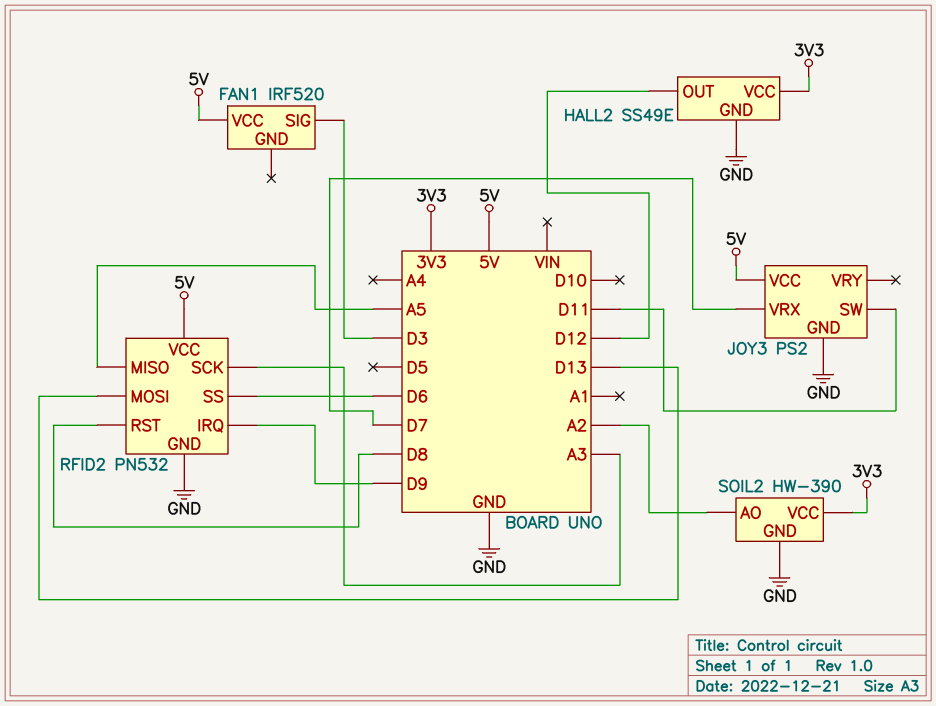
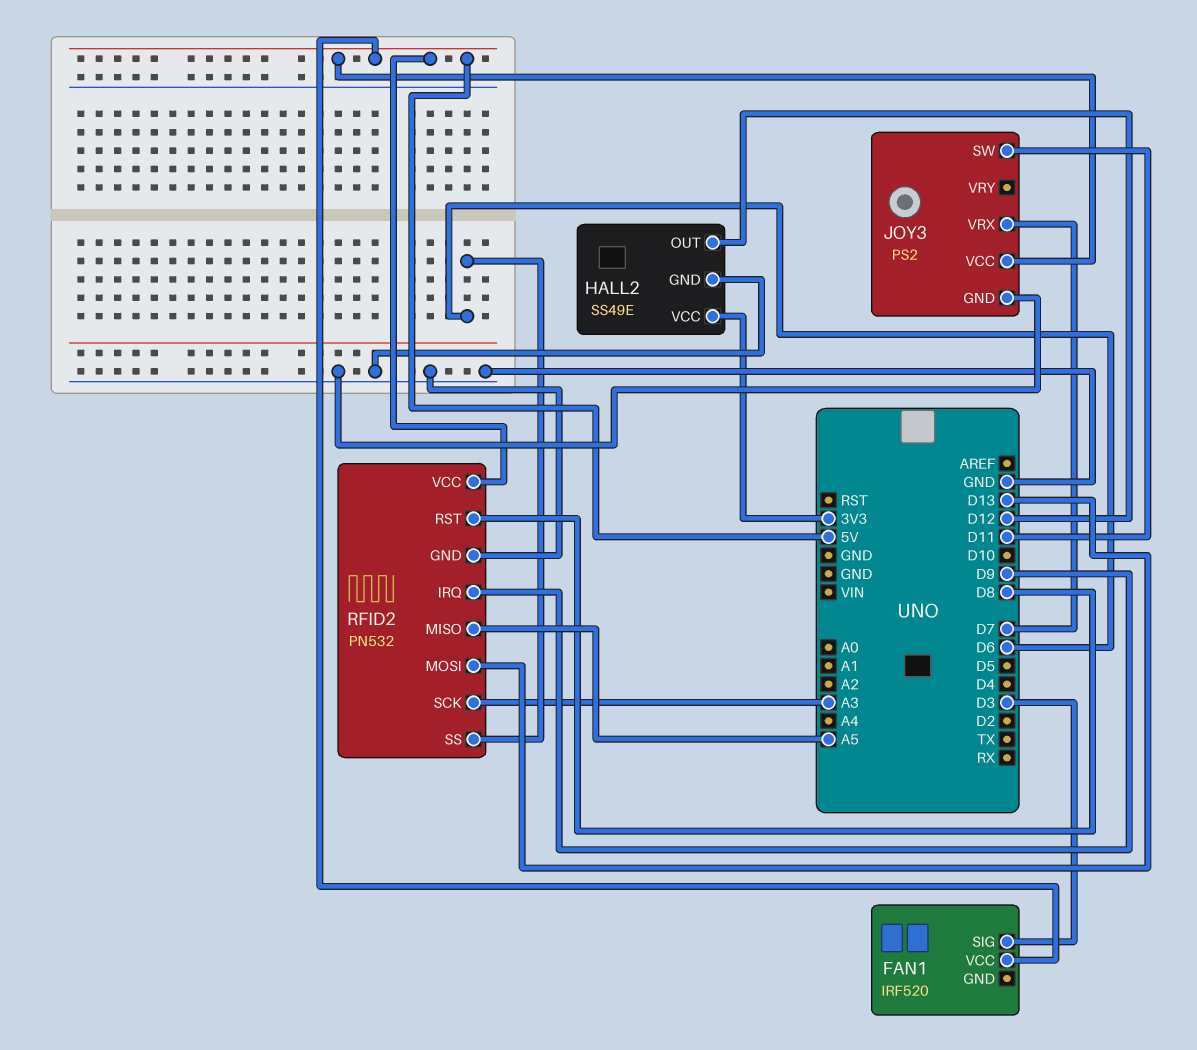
SOIL2: HW-390 -> none
SOIL2 pin AO: A2 -> none
SOIL2 pin GND: GND -> none
SOIL2 pin VCC: 3V3 -> none

